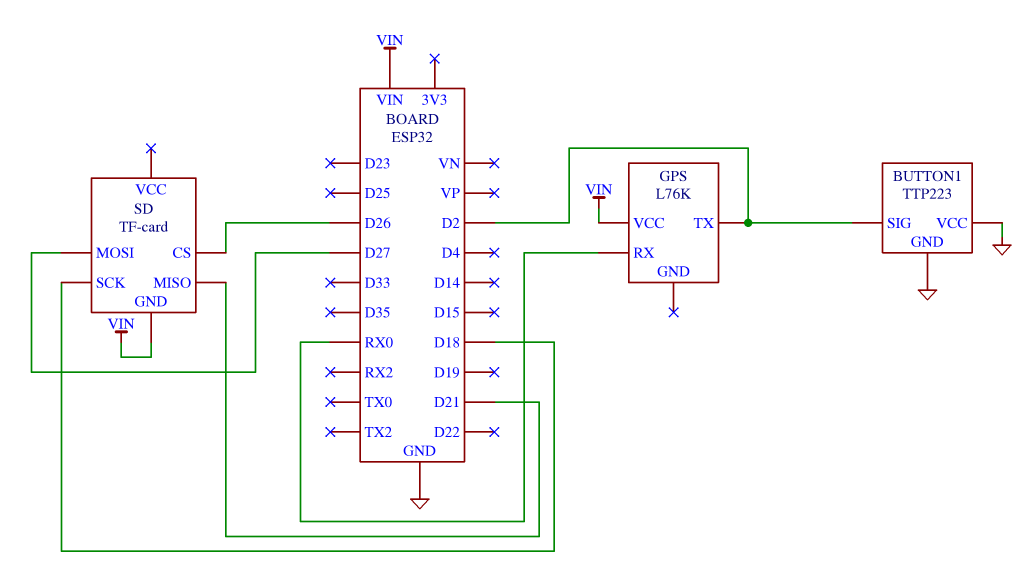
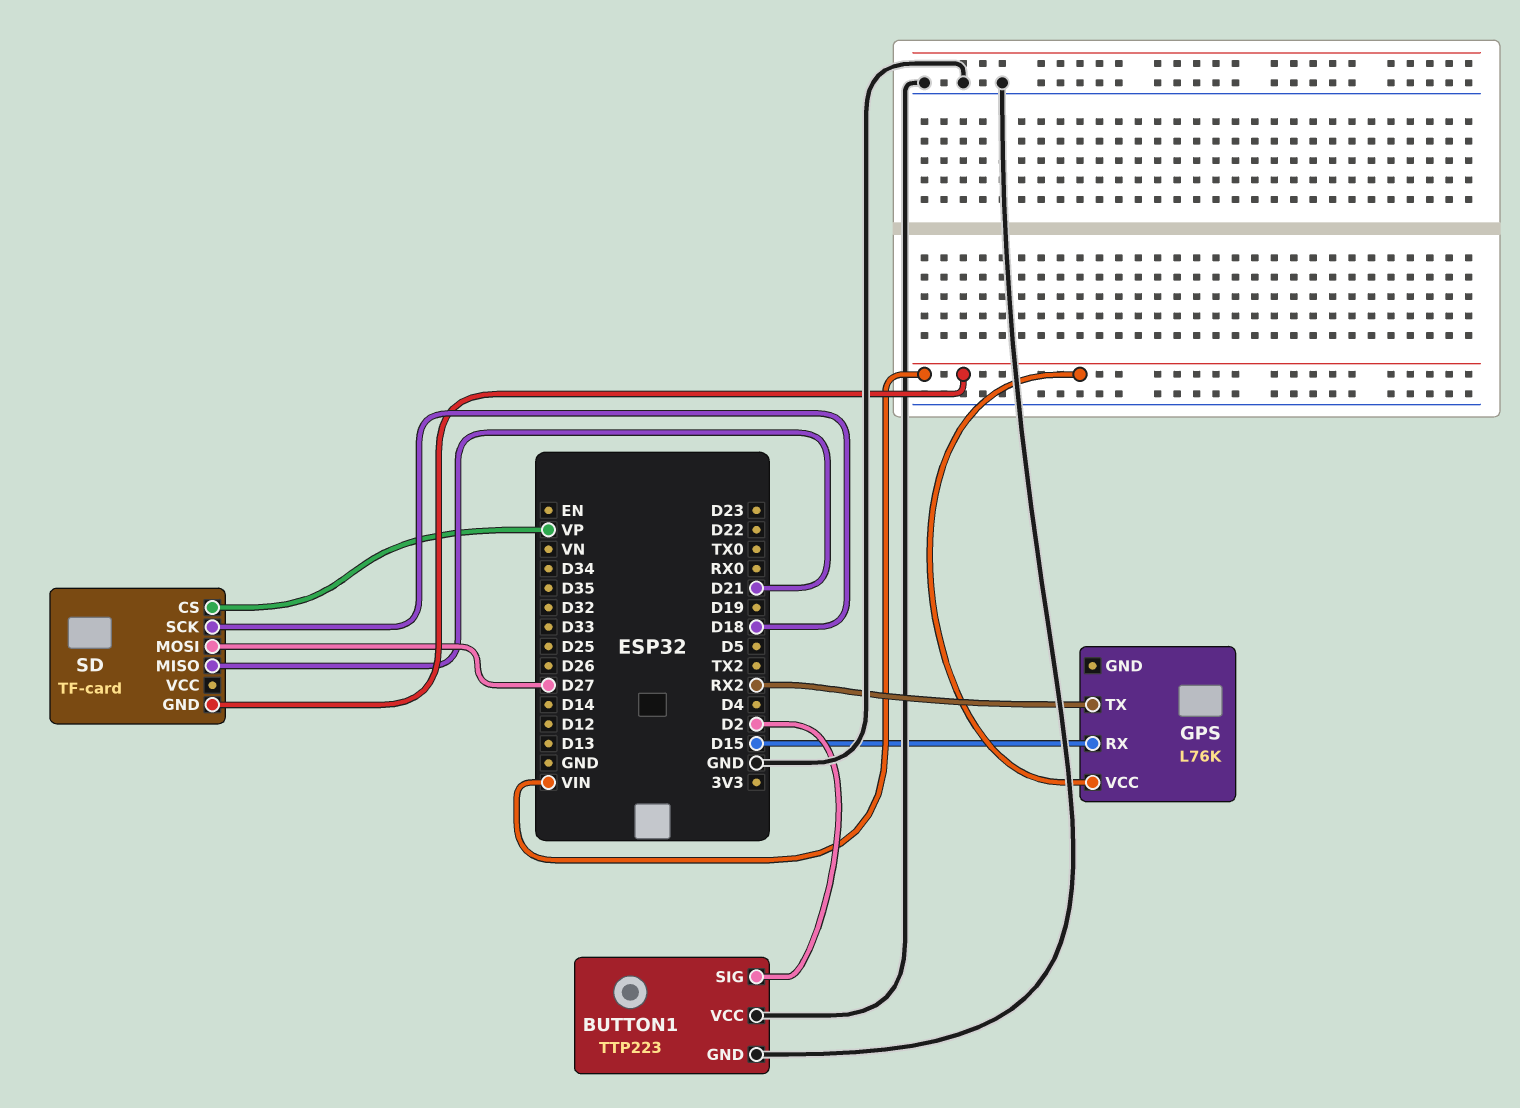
GPS pin RX: RX0 -> D15
GPS pin TX: D2 -> RX2
SD pin CS: D26 -> VP

